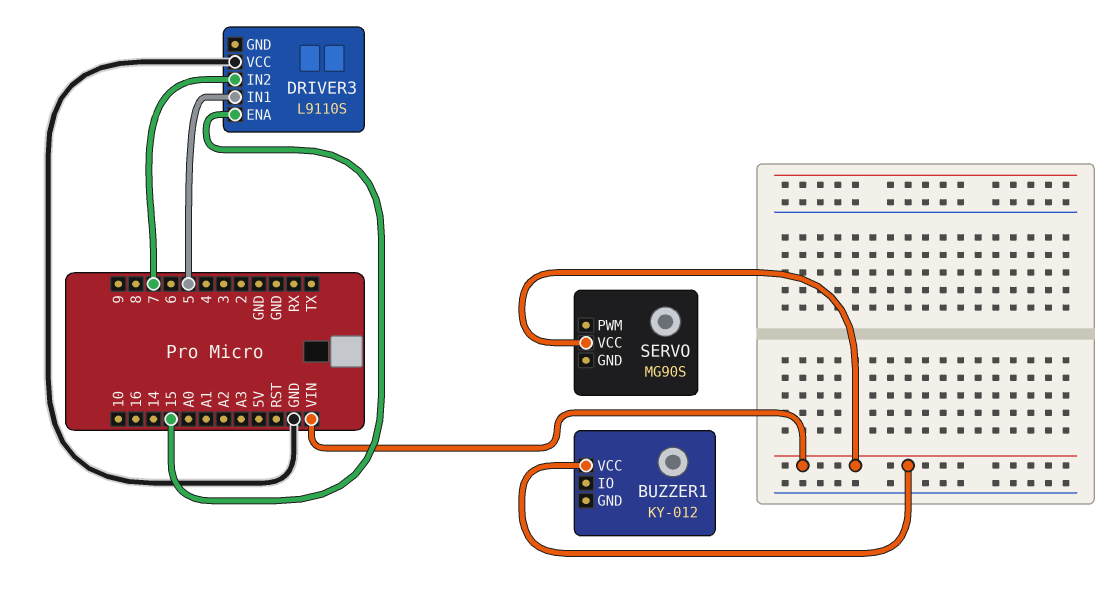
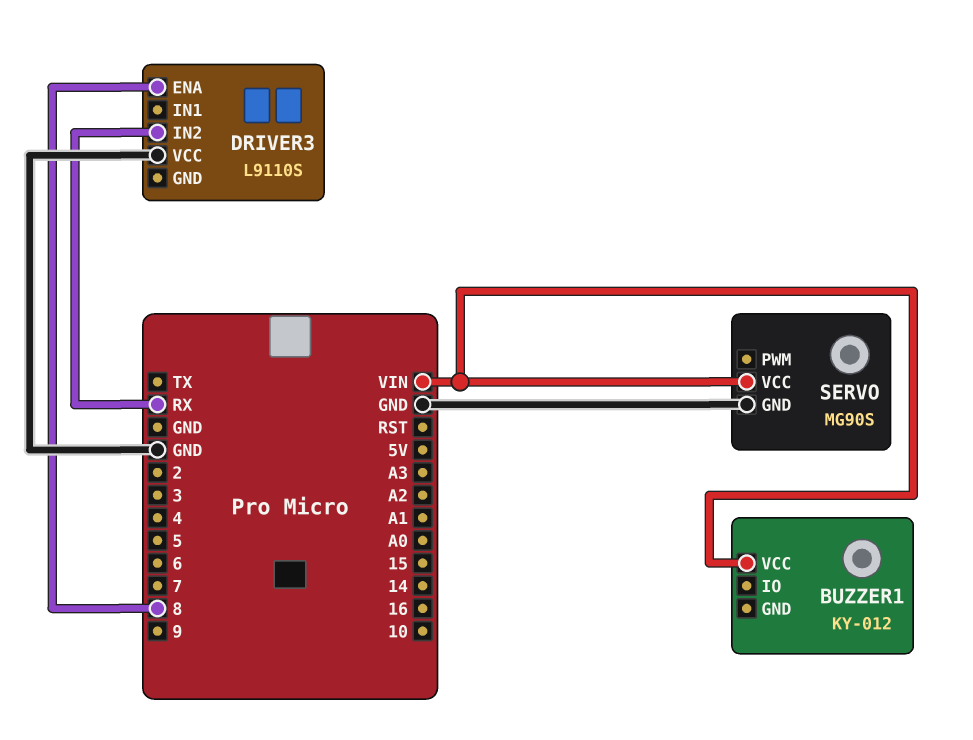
DRIVER3 pin ENA: 15 -> 8
DRIVER3 pin IN1: 5 -> none
DRIVER3 pin IN2: 7 -> RX
SERVO pin GND: none -> GND

